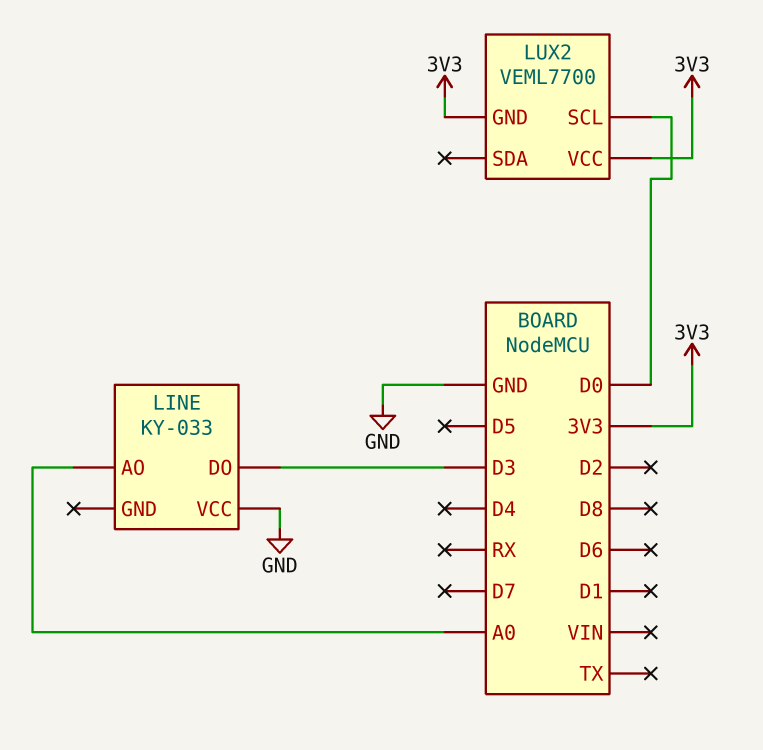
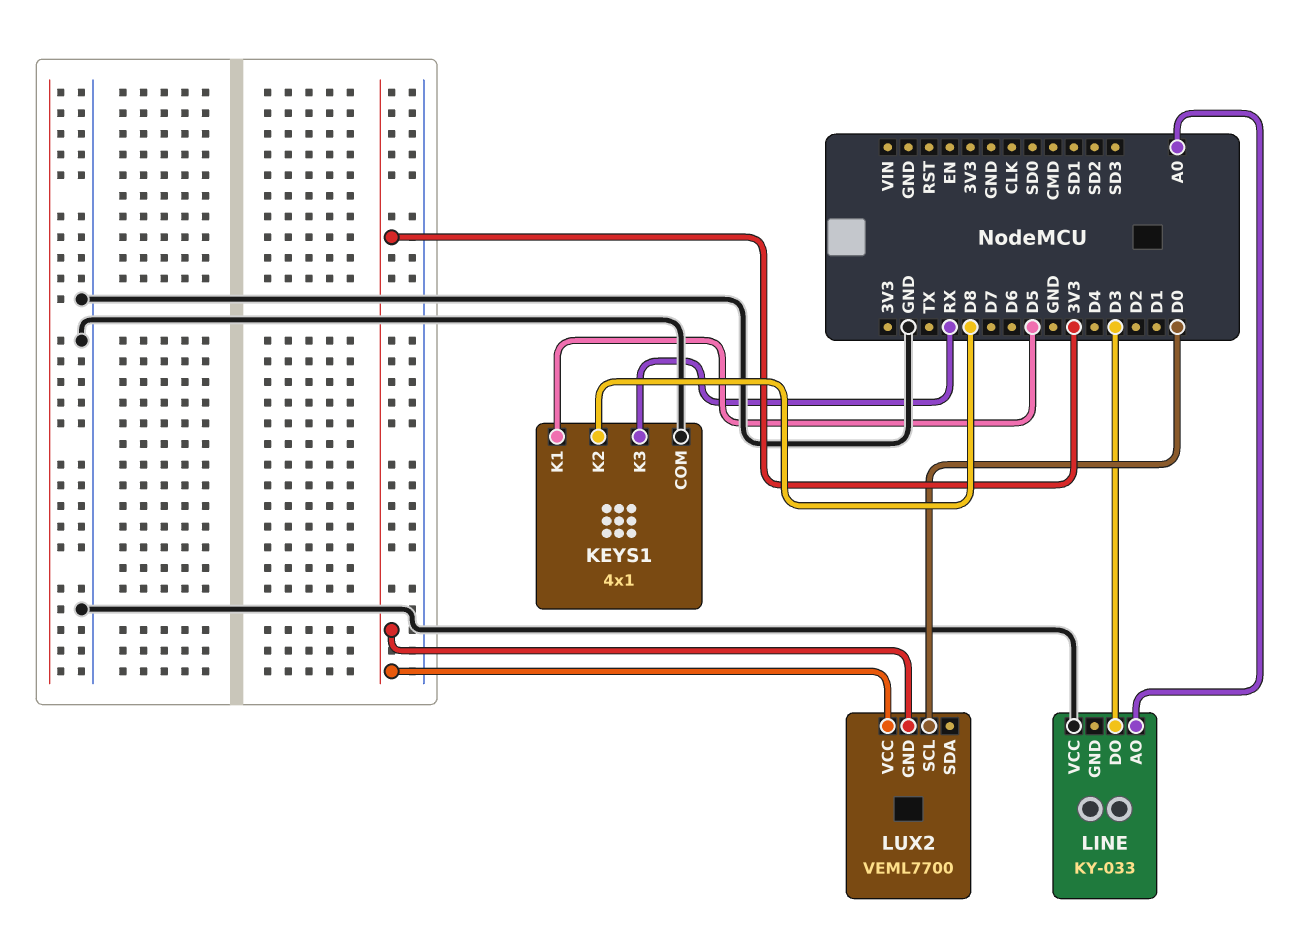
KEYS1: none -> 4x1
KEYS1 pin COM: none -> GND
KEYS1 pin K1: none -> D5
KEYS1 pin K2: none -> D8
KEYS1 pin K3: none -> RX

